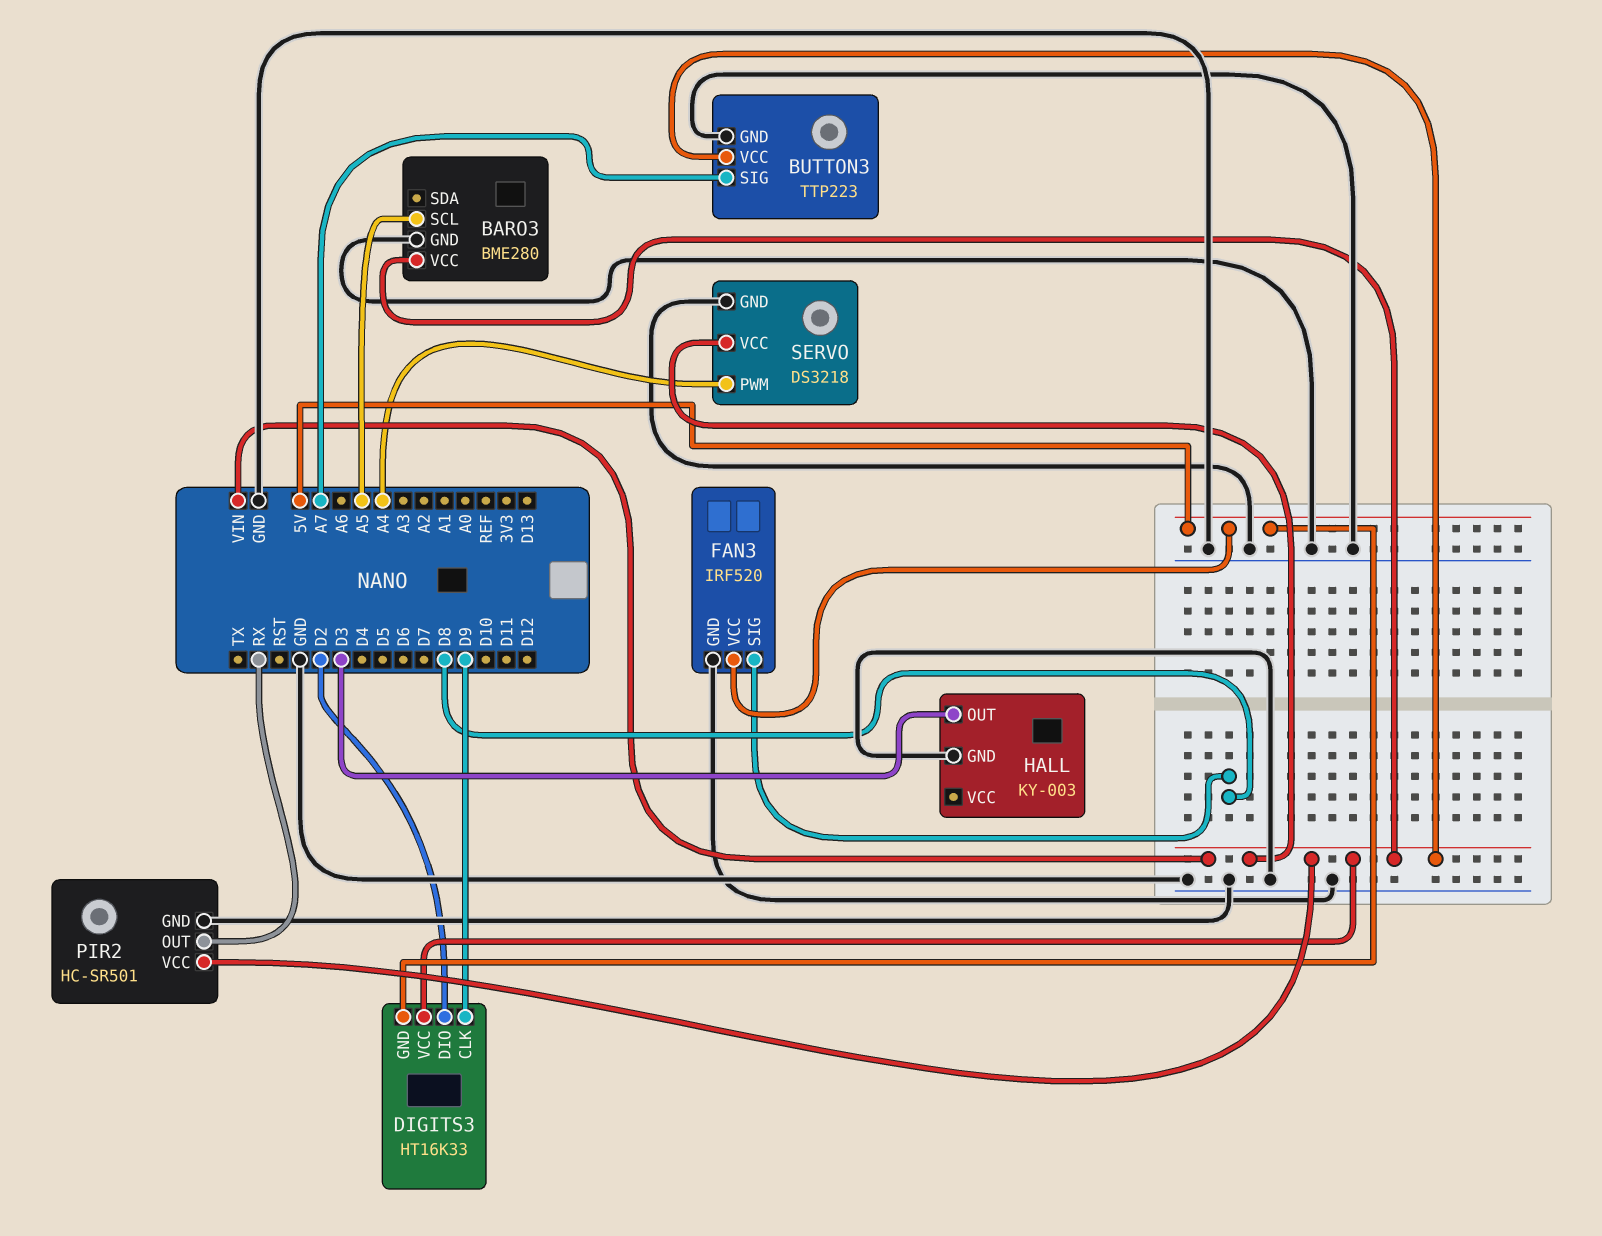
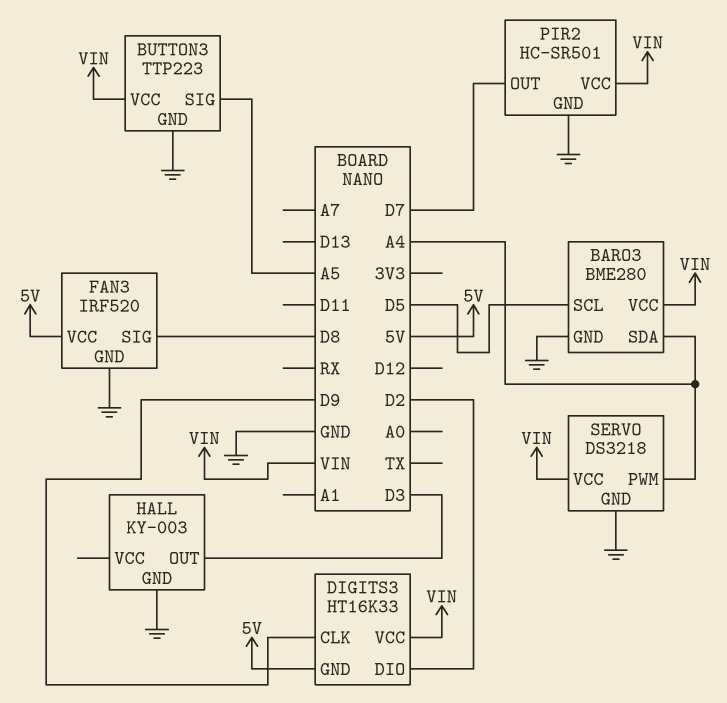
BARO3 pin SCL: A5 -> D5
BARO3 pin SDA: none -> A4
BUTTON3 pin SIG: A7 -> A5
PIR2 pin OUT: RX -> D7

